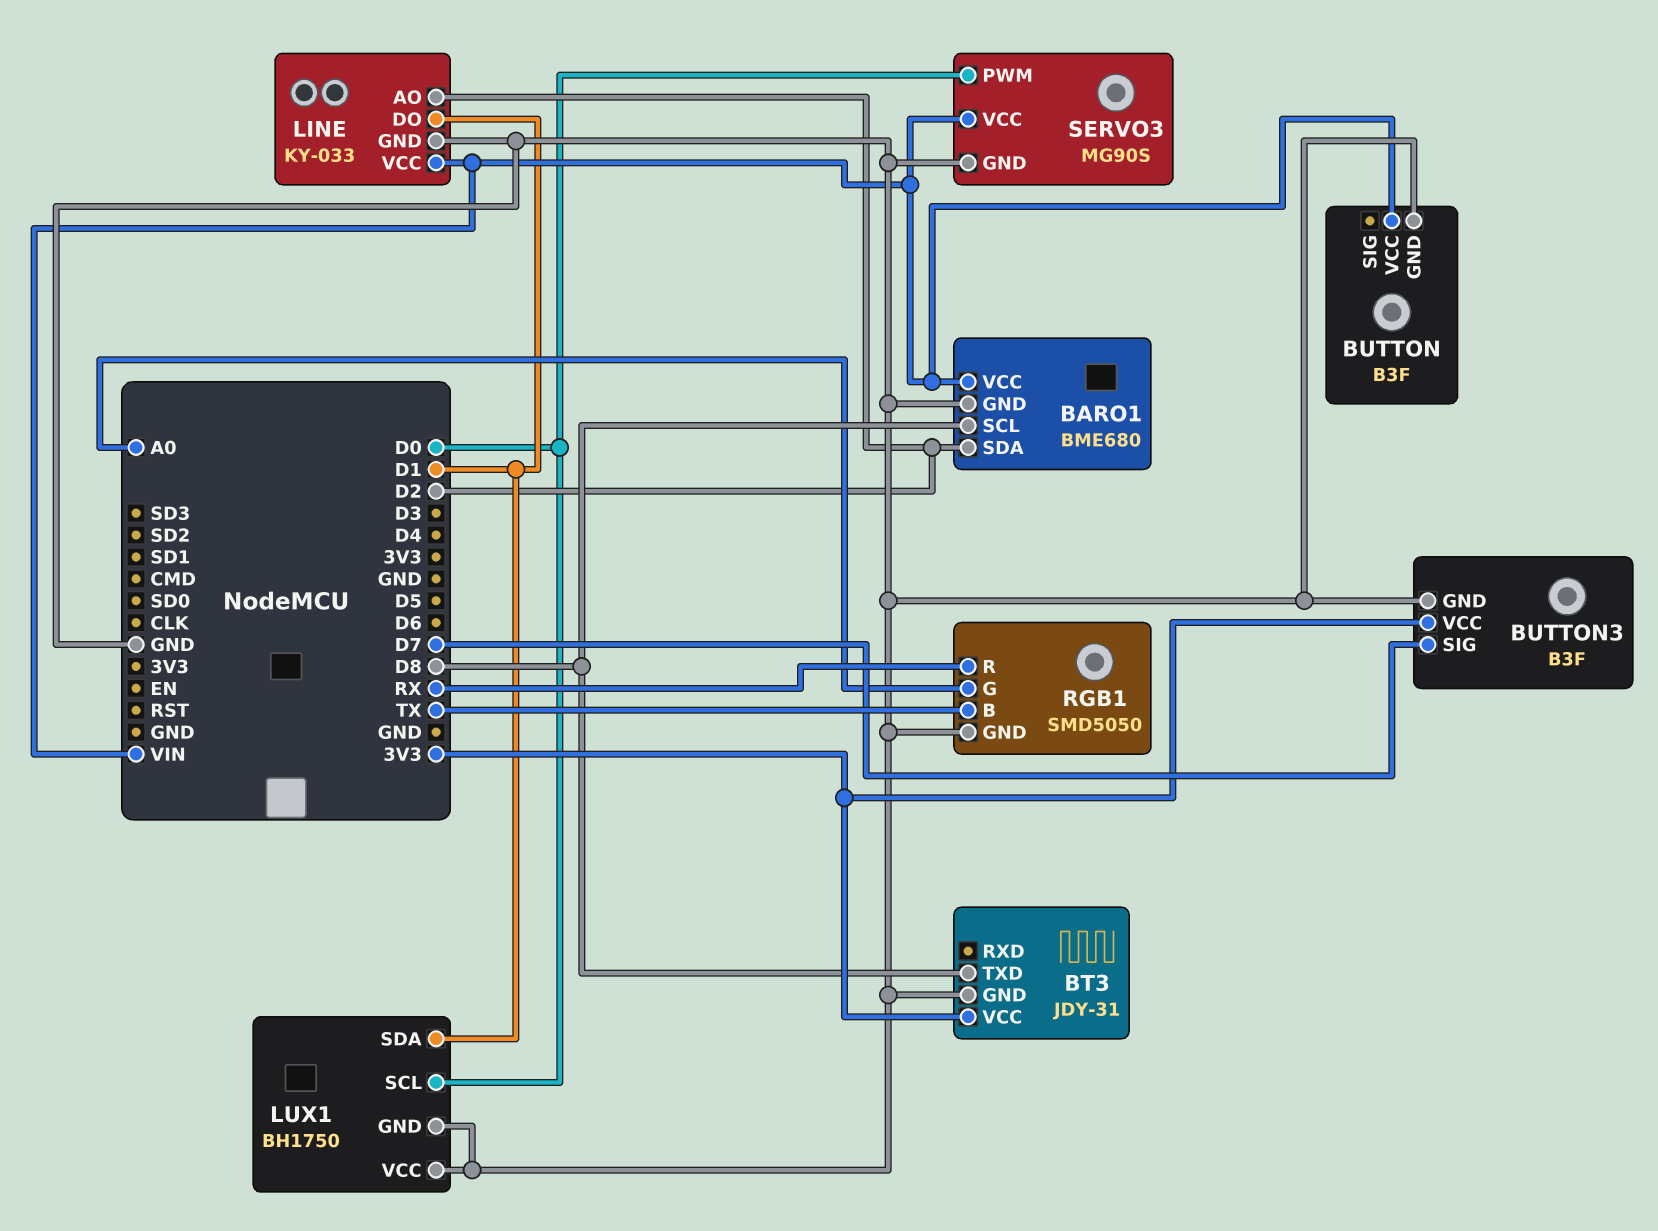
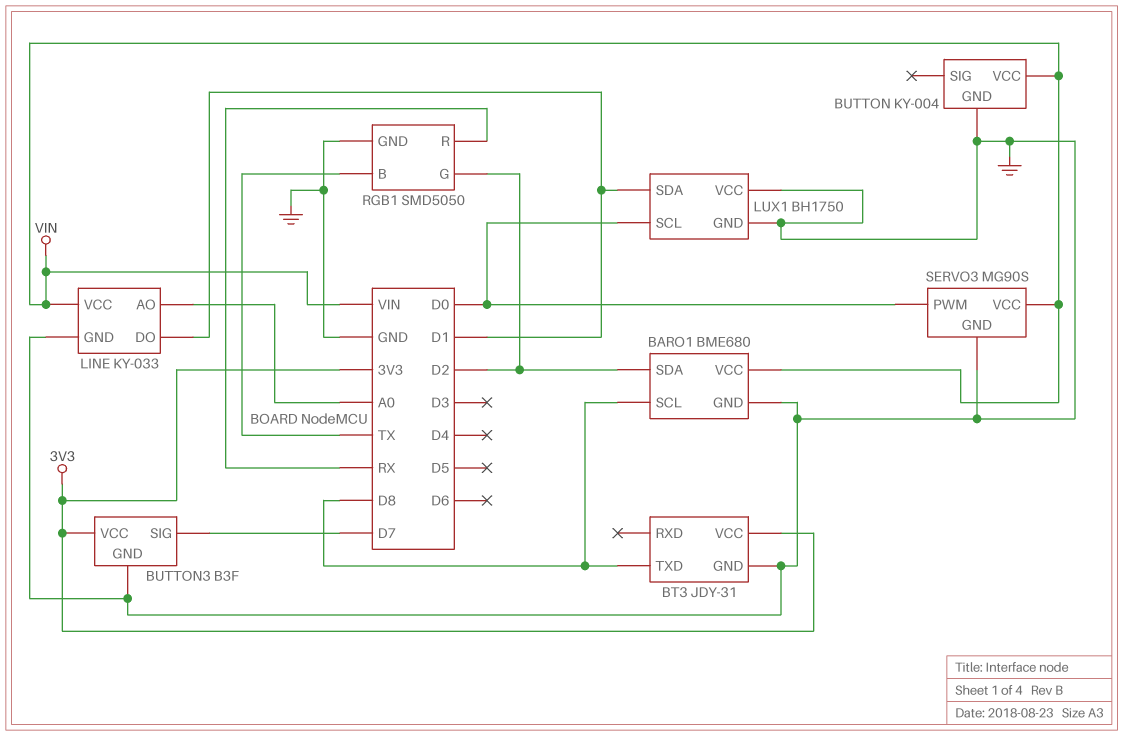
BUTTON: B3F -> KY-004
LINE pin AO: D2 -> A0
RGB1 pin G: A0 -> D2

